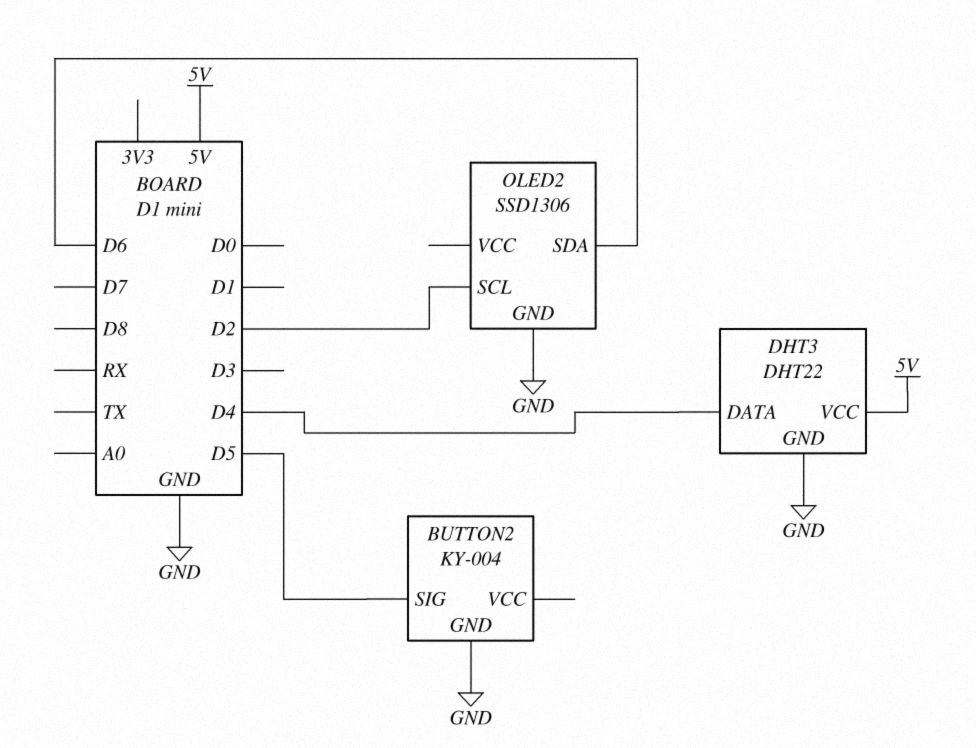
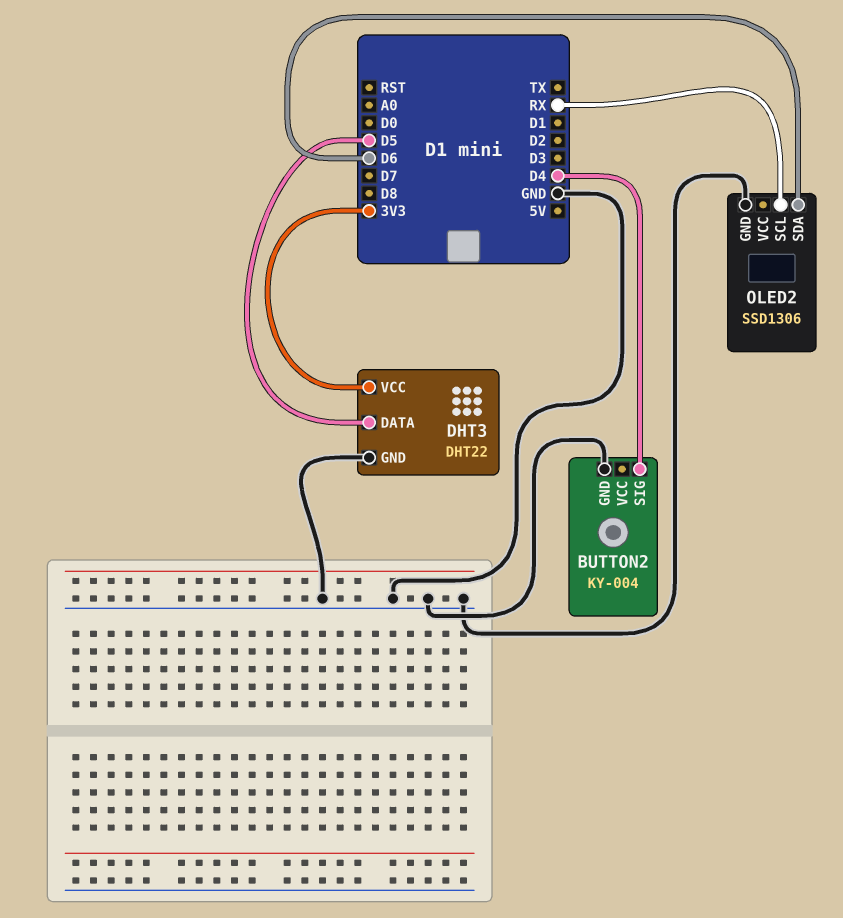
BUTTON2 pin SIG: D5 -> D4
DHT3 pin DATA: D4 -> D5
DHT3 pin VCC: 5V -> 3V3
OLED2 pin SCL: D2 -> RX

